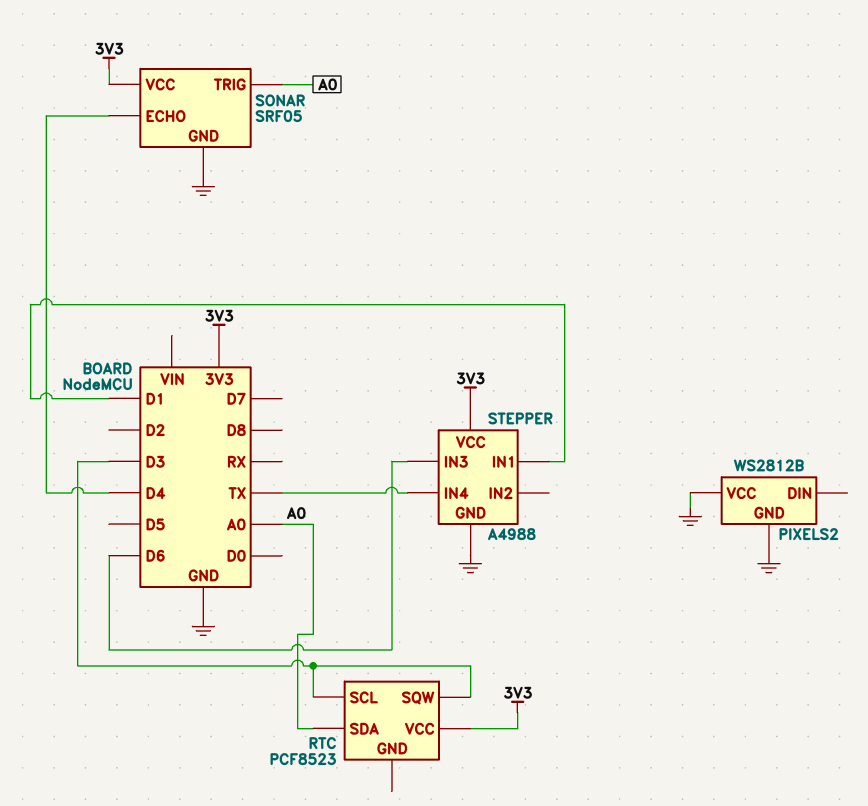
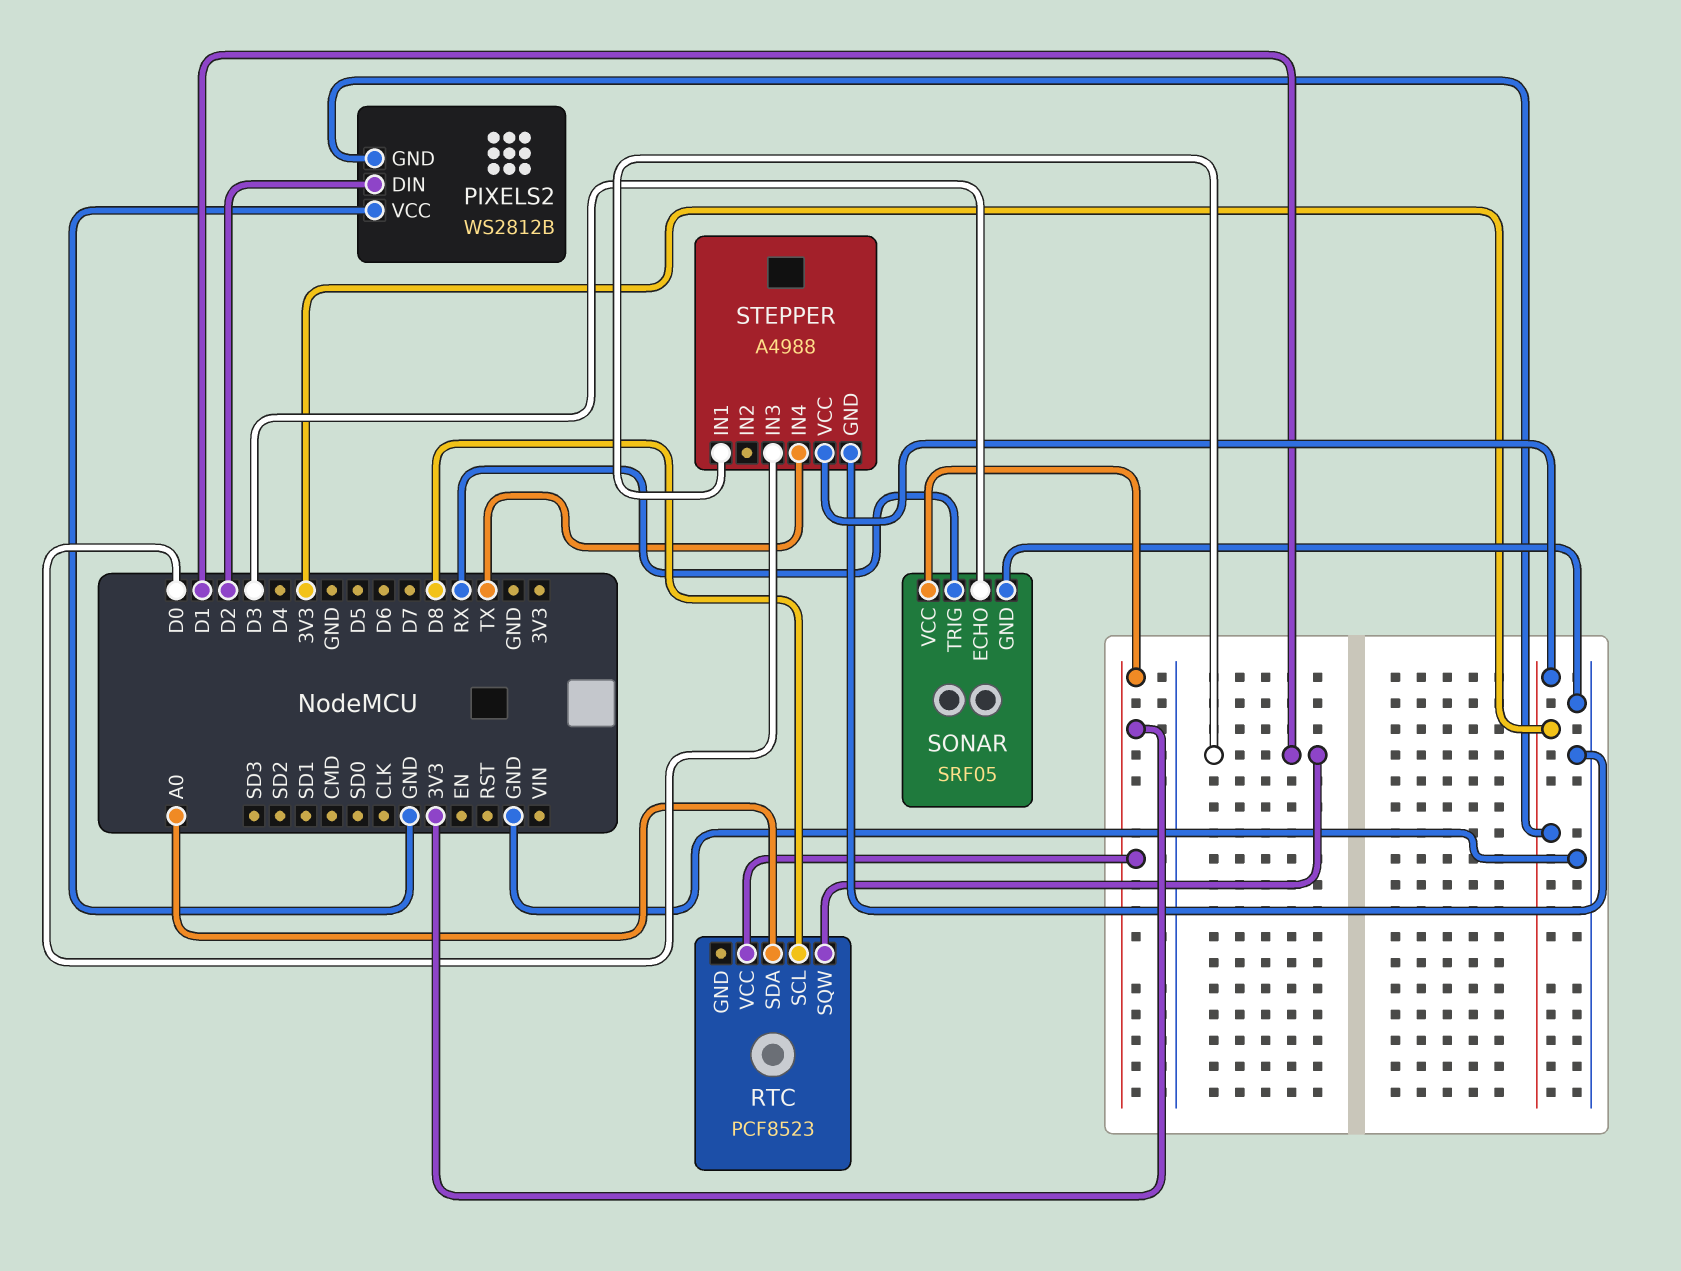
PIXELS2 pin DIN: none -> D2
PIXELS2 pin GND: GND -> 3V3
RTC pin SCL: D3 -> D8
RTC pin SQW: D3 -> D1
SONAR pin ECHO: D4 -> D3
SONAR pin TRIG: A0 -> RX
STEPPER pin IN3: D6 -> D0

